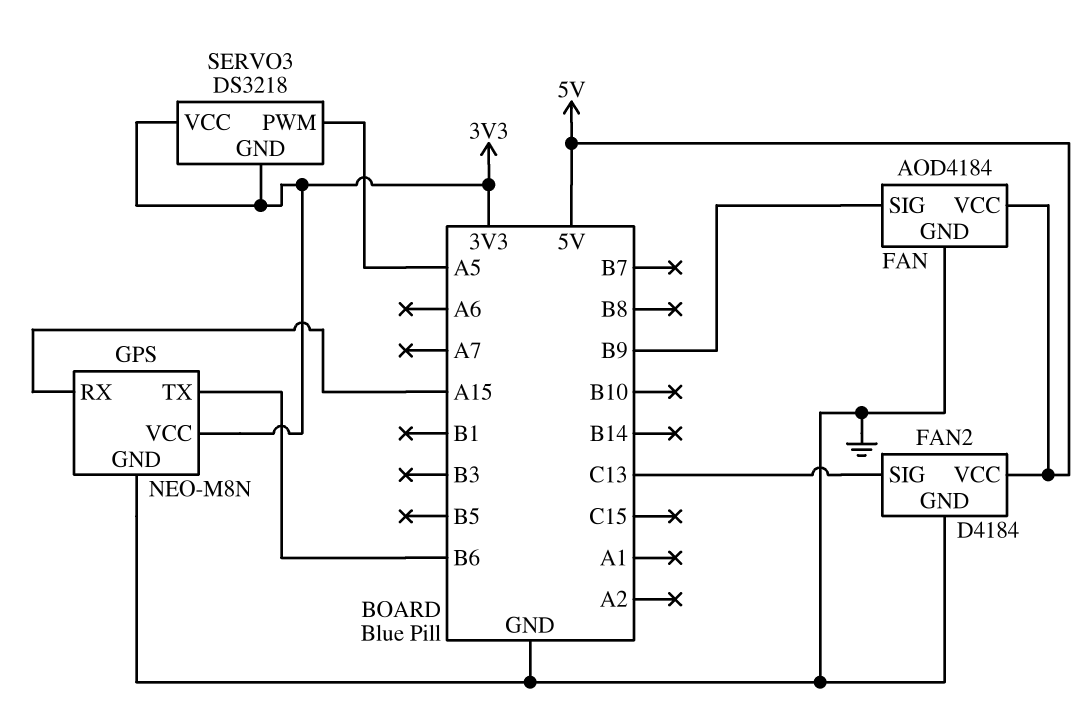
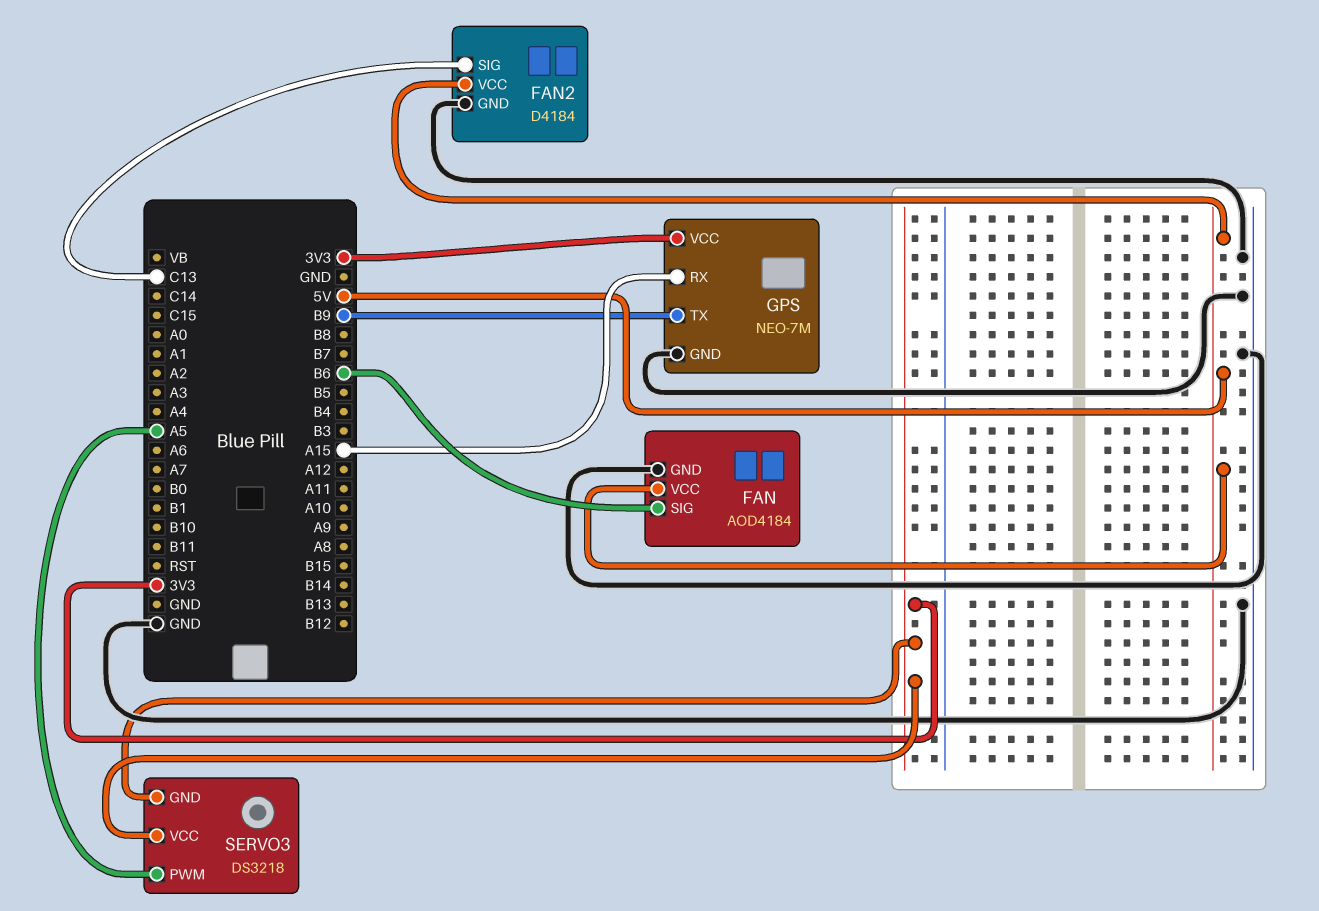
FAN pin SIG: B9 -> B6
GPS: NEO-M8N -> NEO-7M
GPS pin TX: B6 -> B9

